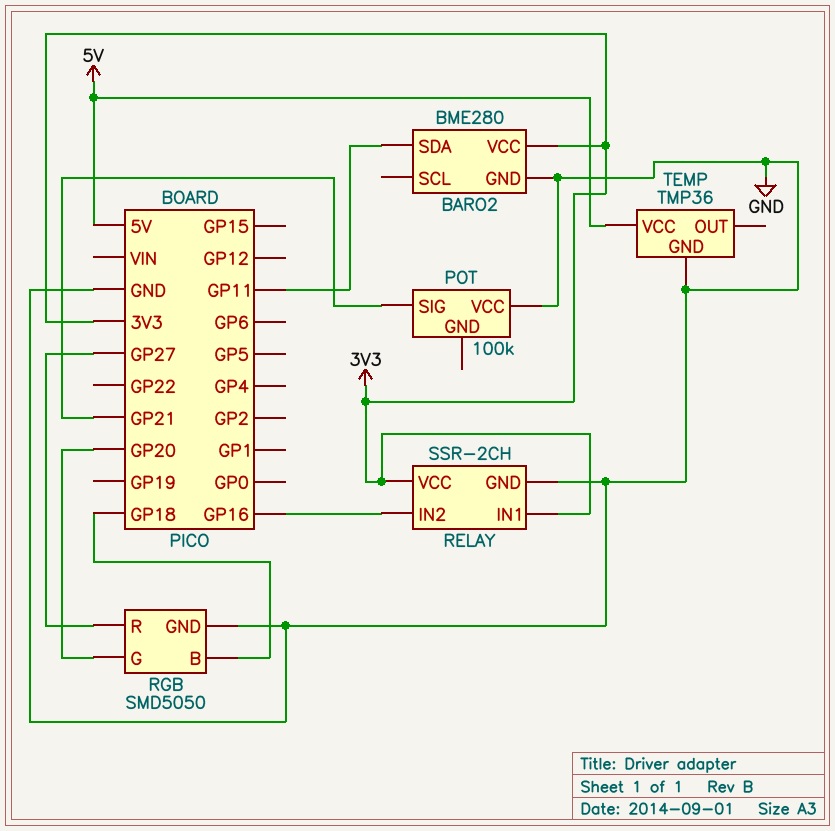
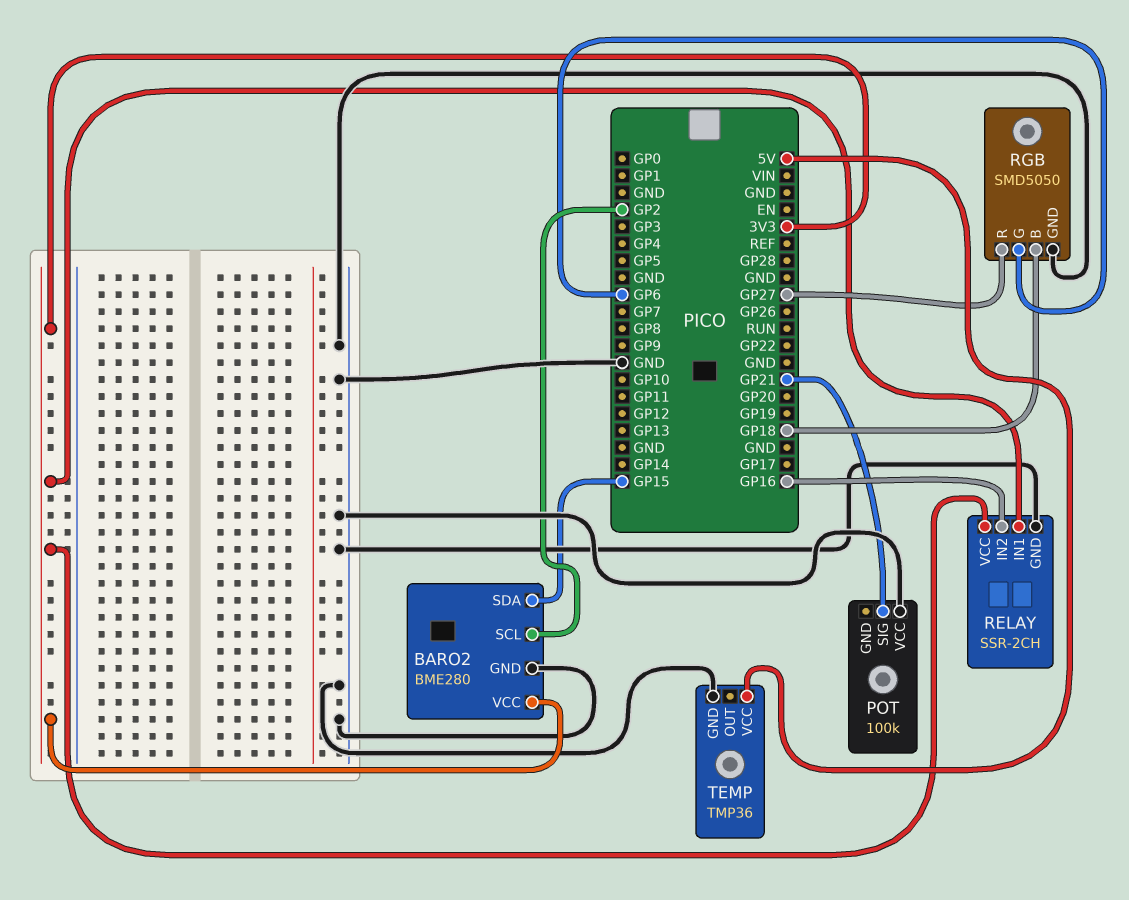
BARO2 pin SCL: none -> GP2
BARO2 pin SDA: GP11 -> GP15
RGB pin G: GP20 -> GP6

